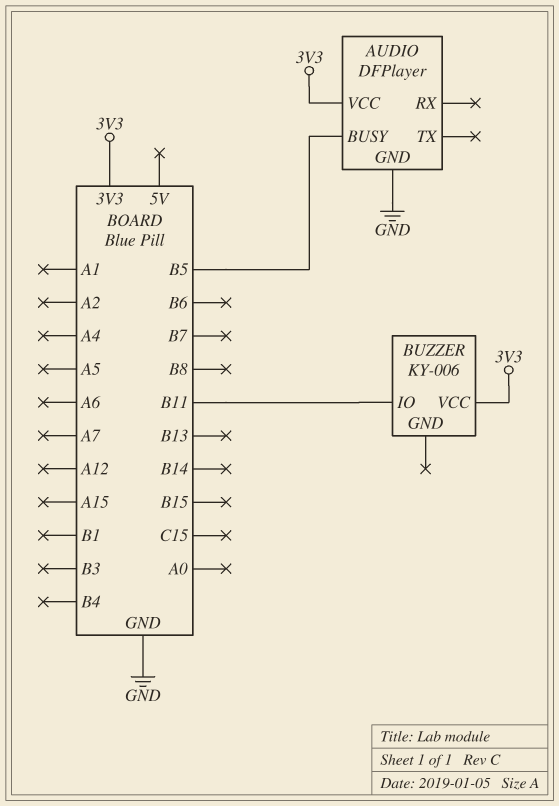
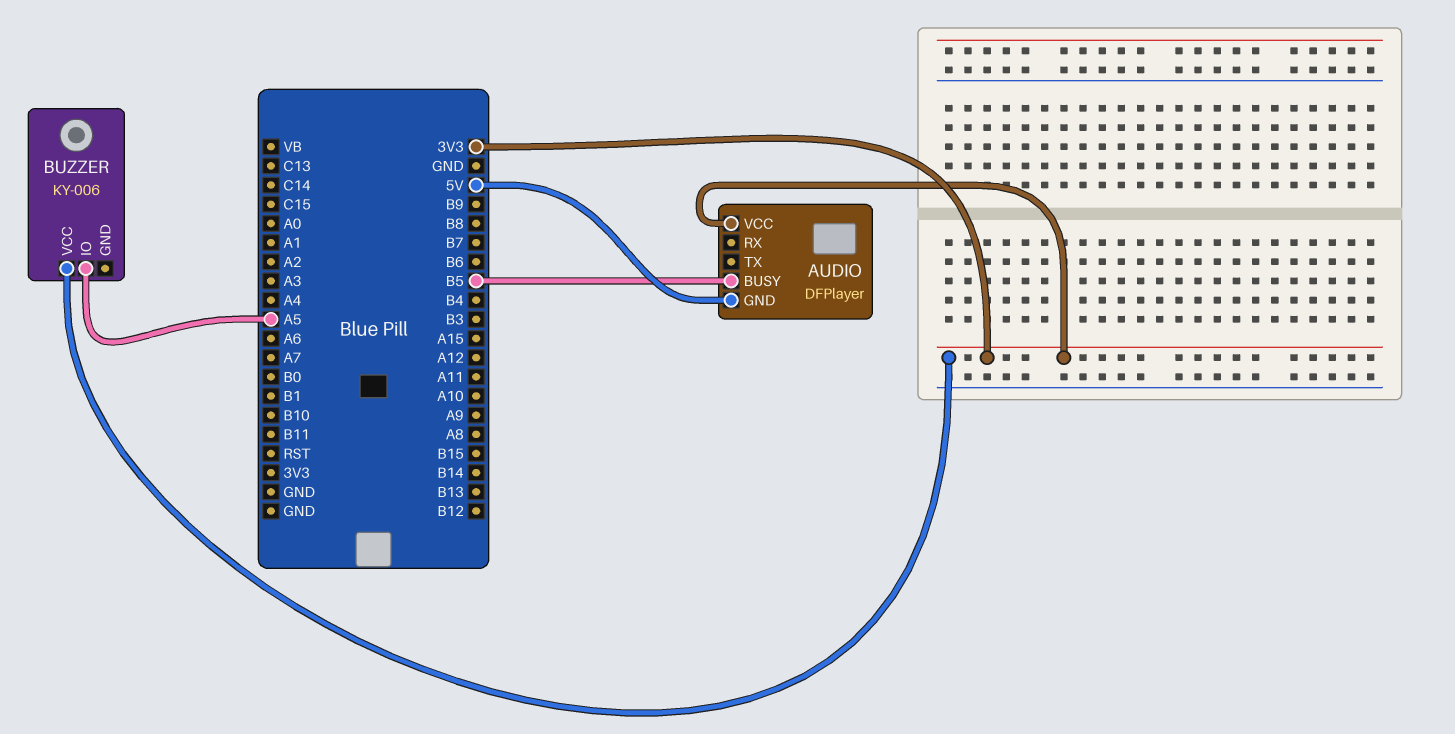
AUDIO pin GND: GND -> 5V
BUZZER pin IO: B11 -> A5

